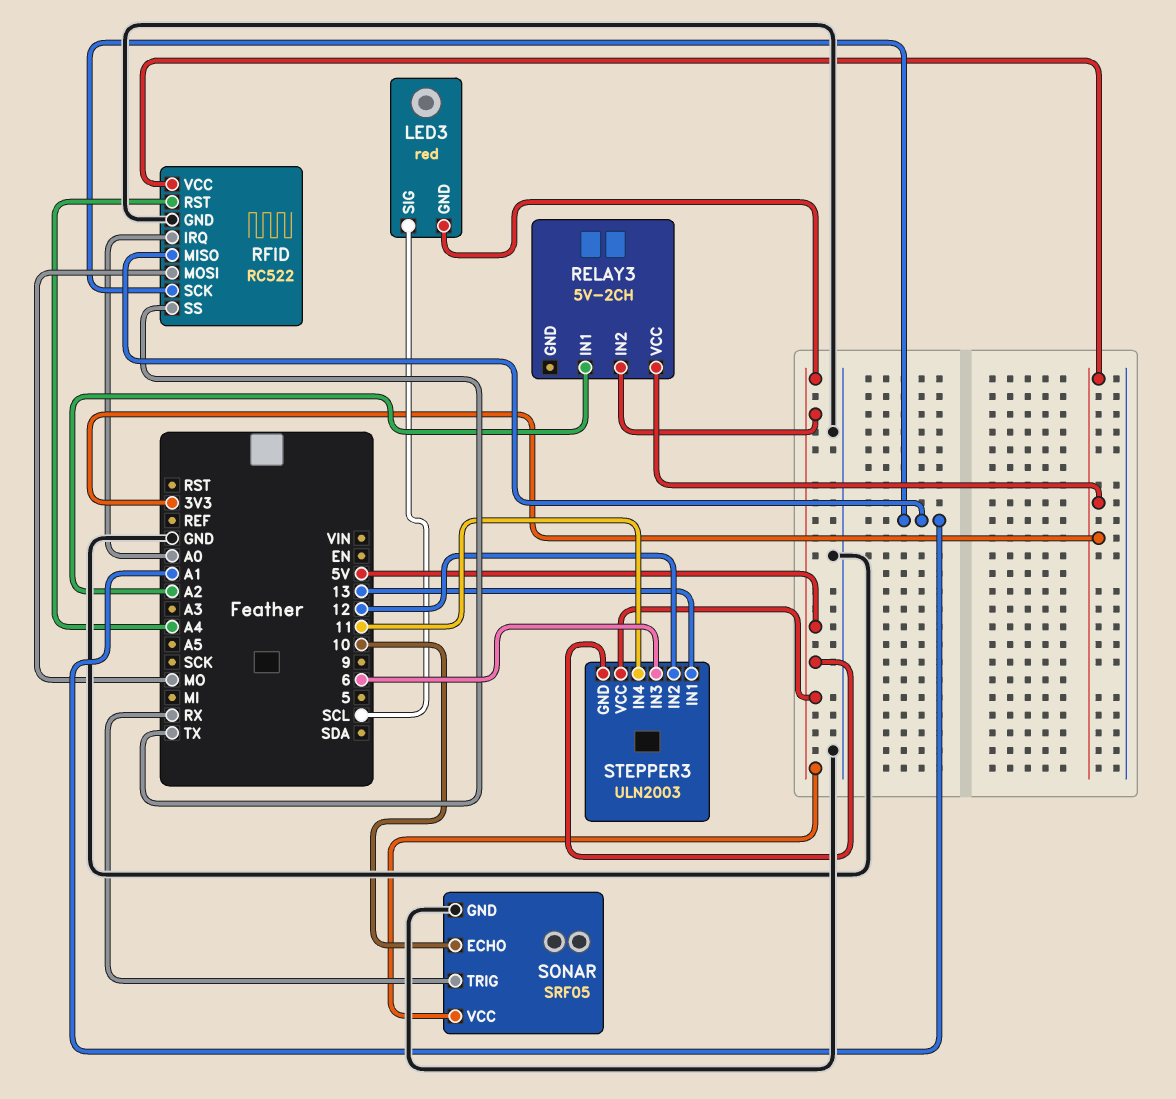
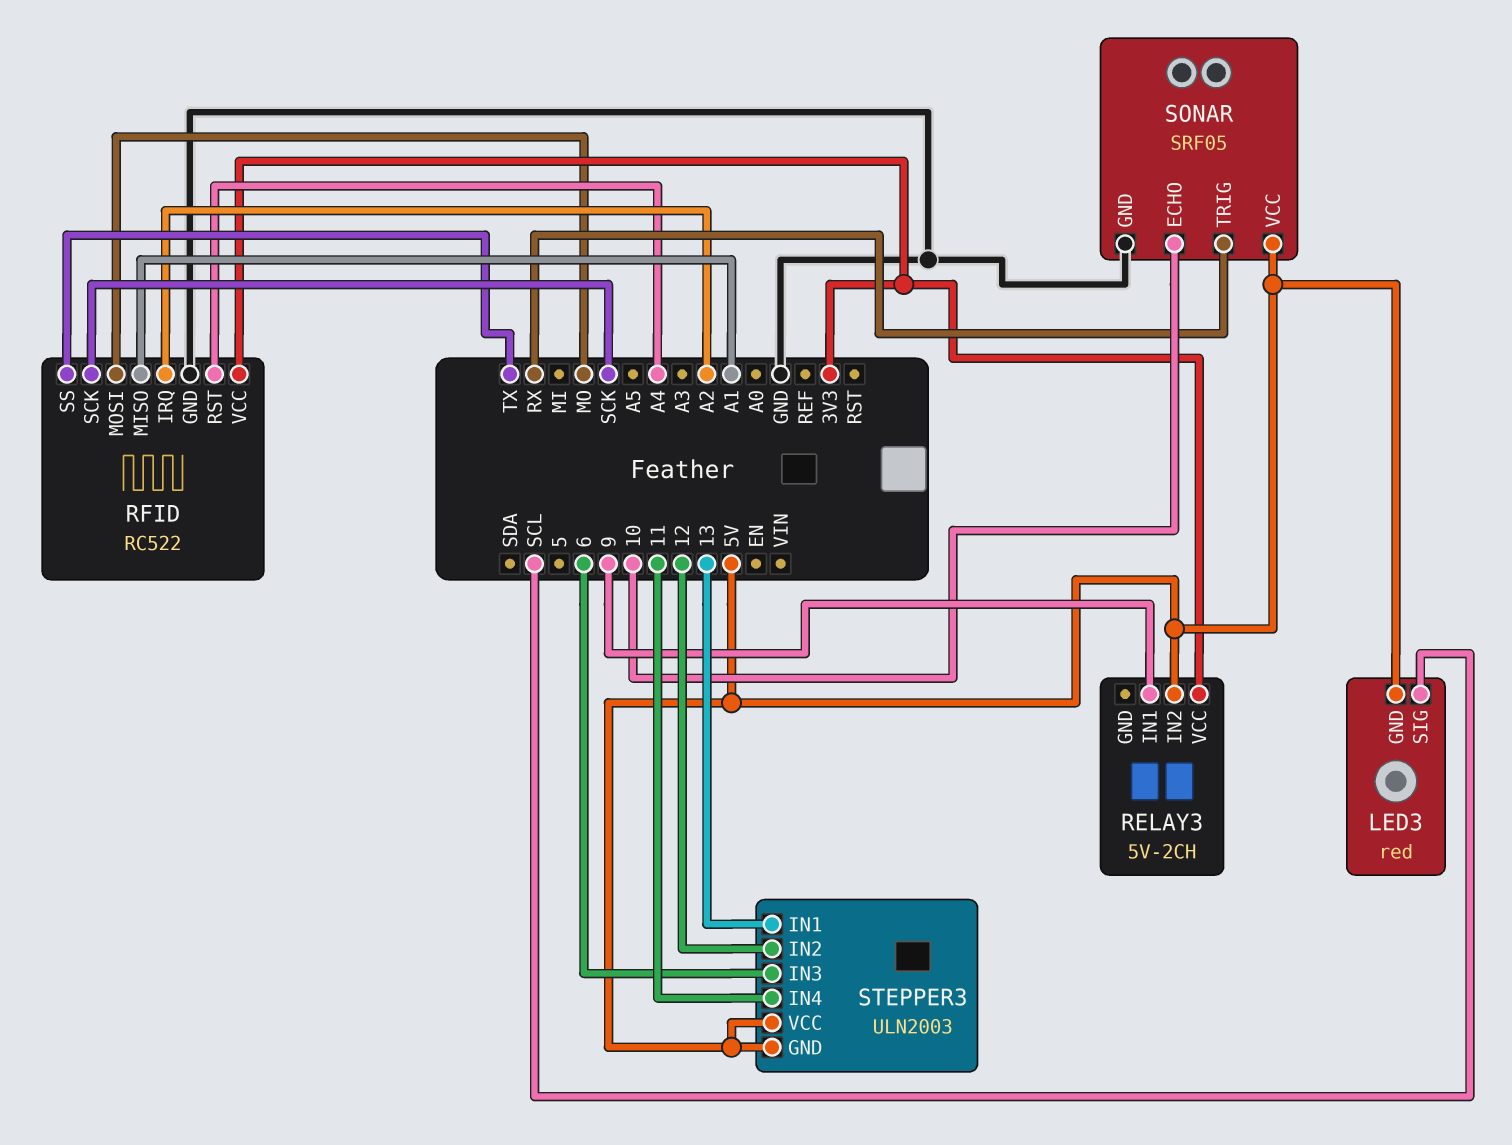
RELAY3 pin IN1: A2 -> 9
RFID pin IRQ: A0 -> A2
RFID pin SCK: A1 -> SCK

